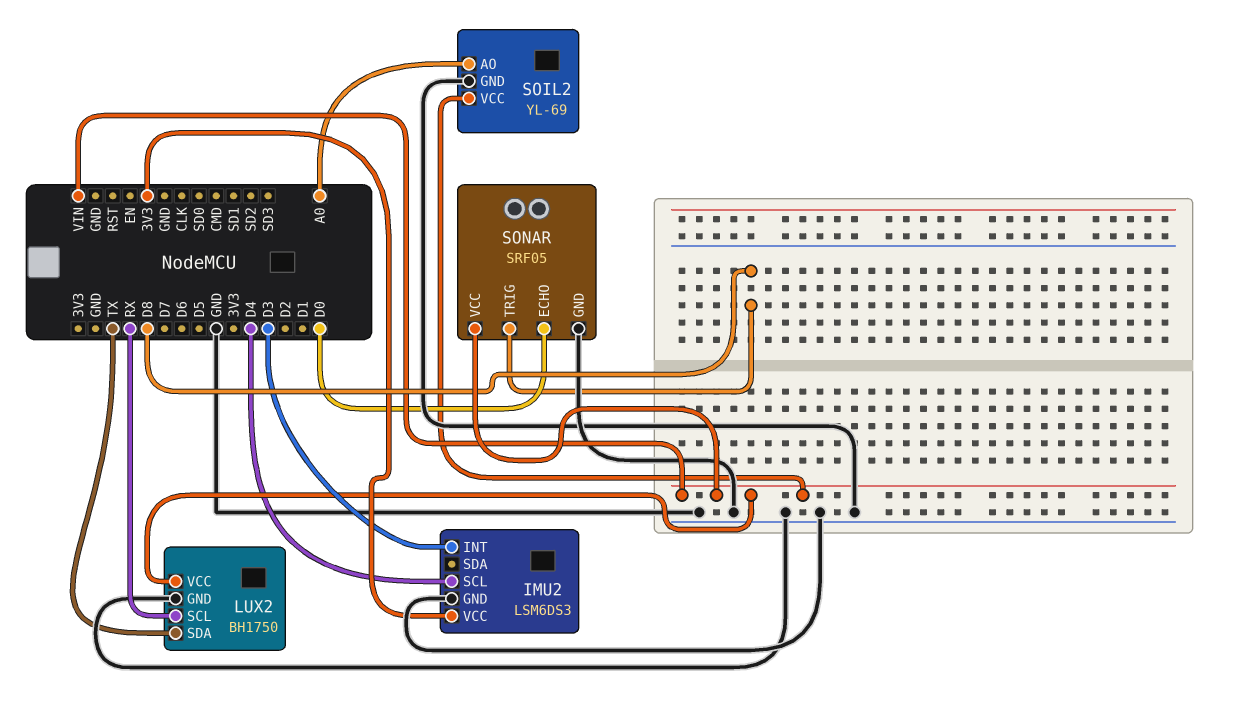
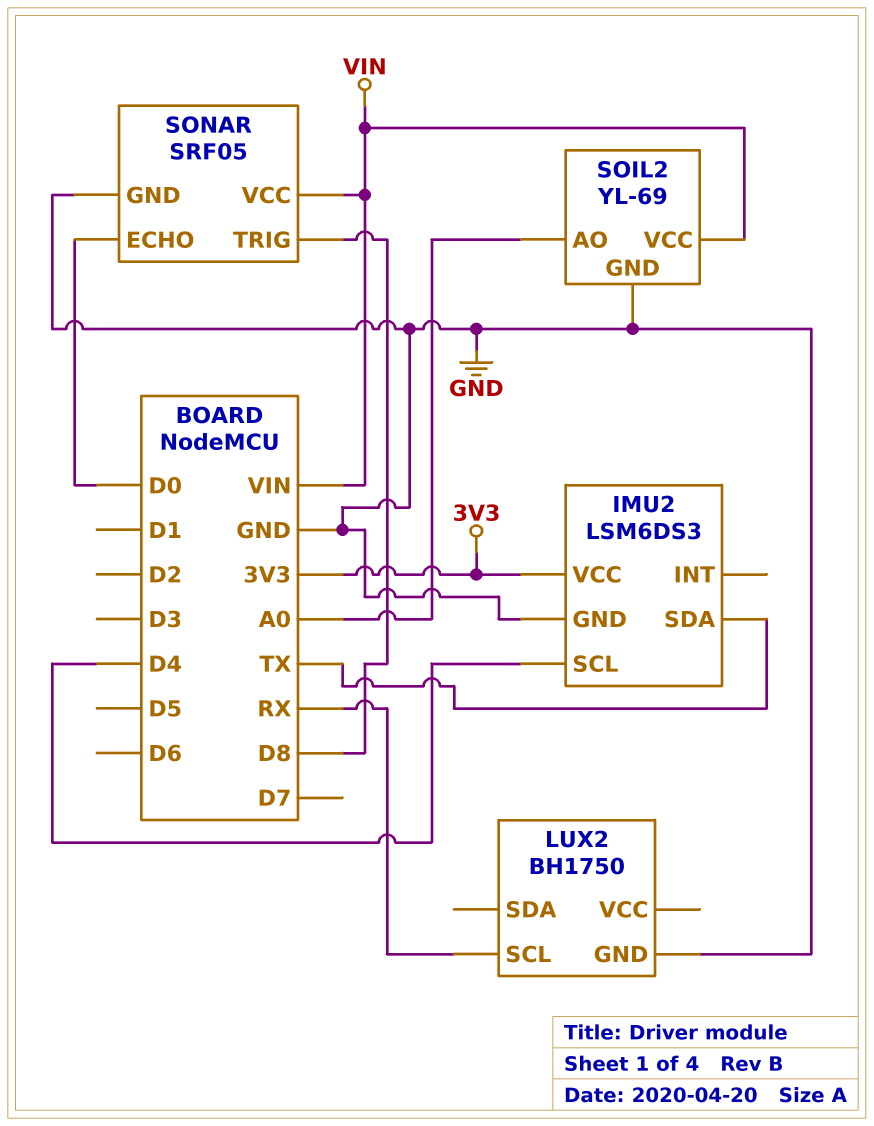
IMU2 pin INT: D3 -> none
IMU2 pin SDA: none -> TX
LUX2 pin SDA: TX -> none
LUX2 pin VCC: VIN -> none

